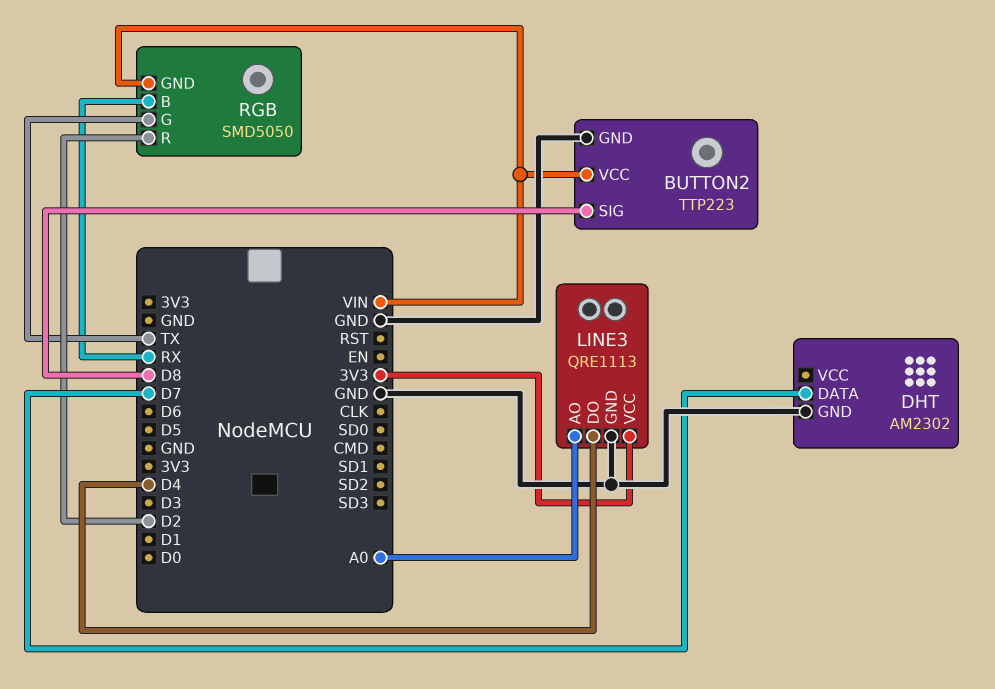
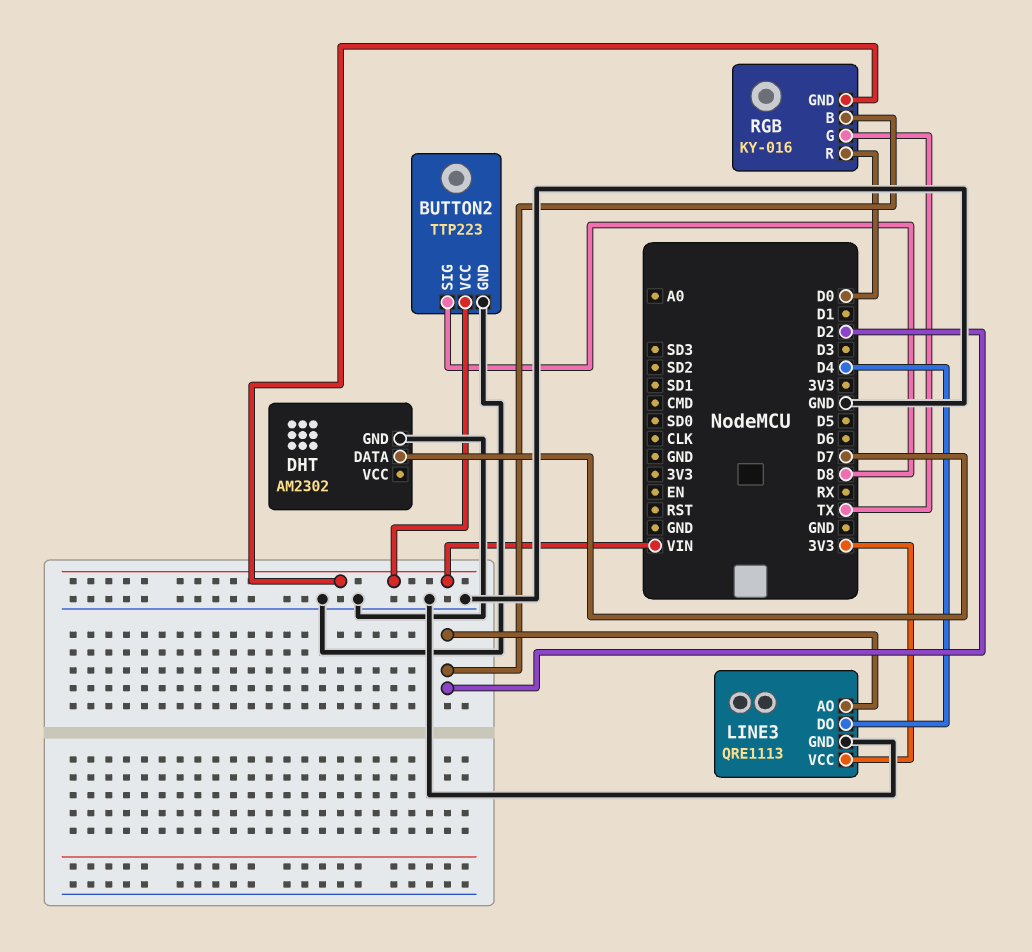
LINE3 pin AO: A0 -> D2
RGB: SMD5050 -> KY-016
RGB pin B: RX -> D2
RGB pin R: D2 -> D0

